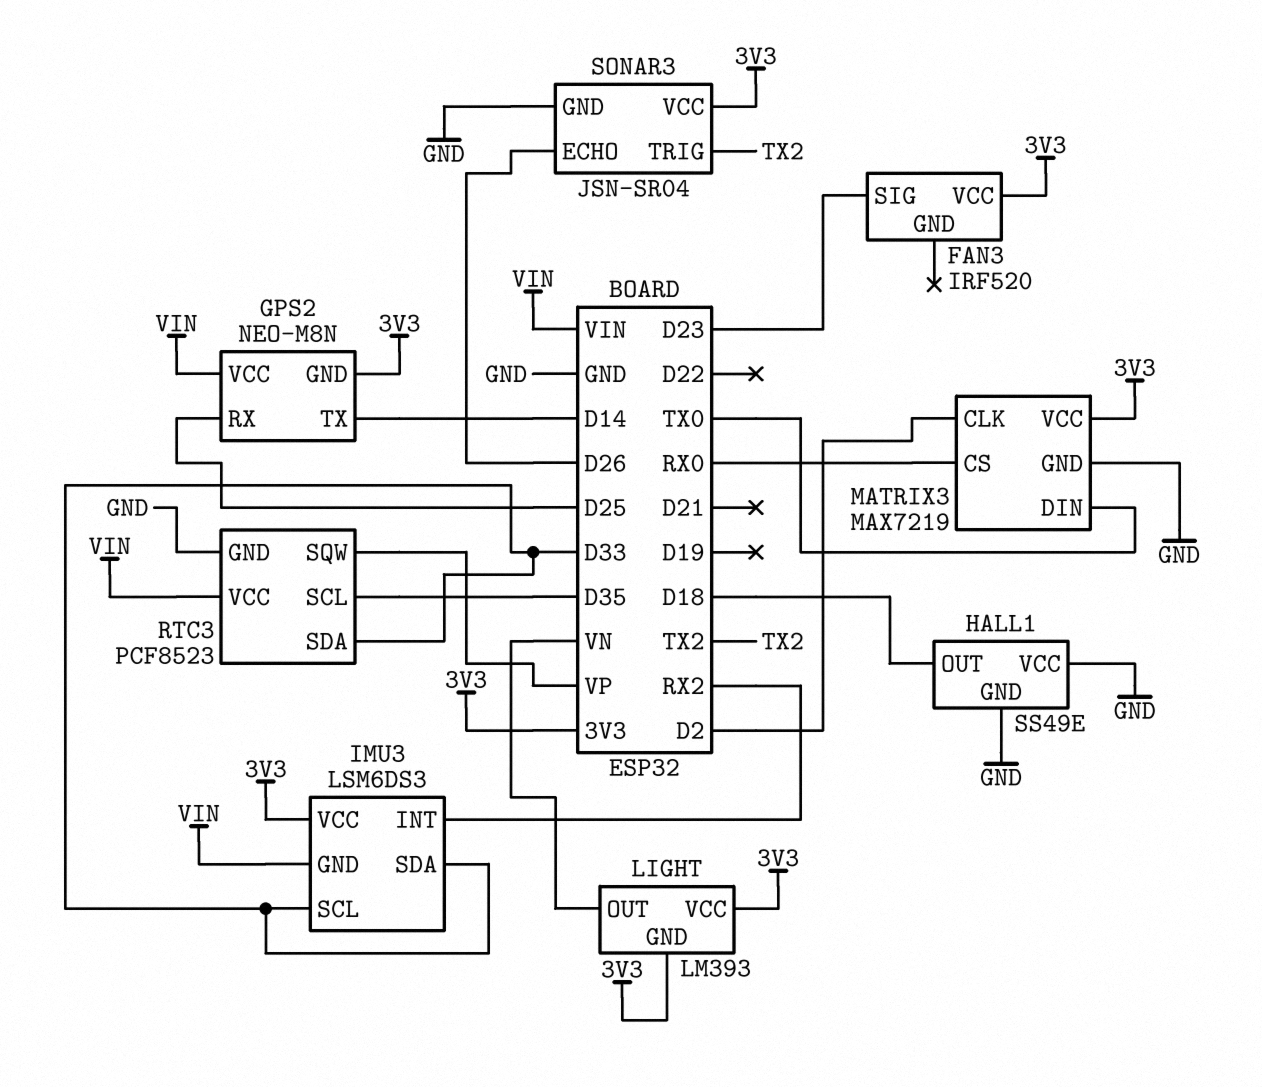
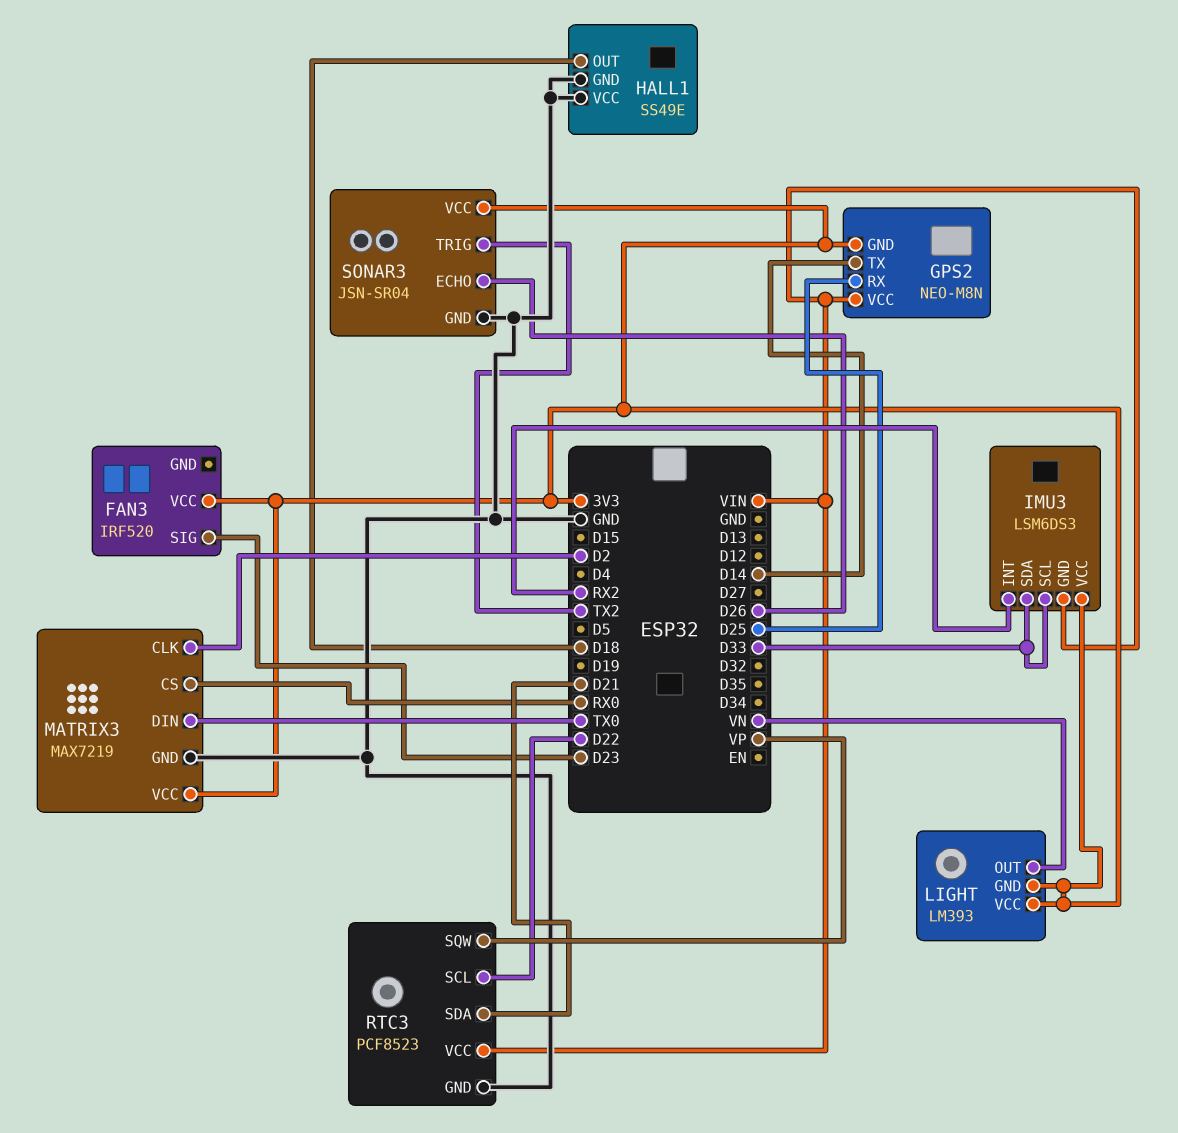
RTC3 pin SCL: D35 -> D22
RTC3 pin SDA: D33 -> D21

